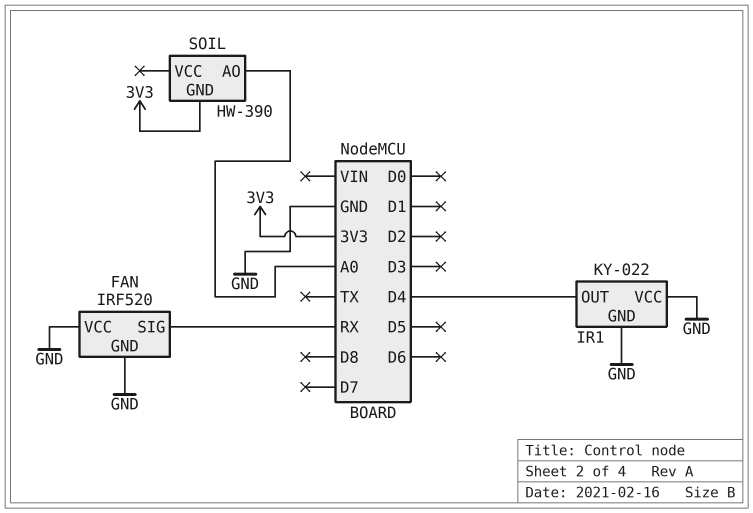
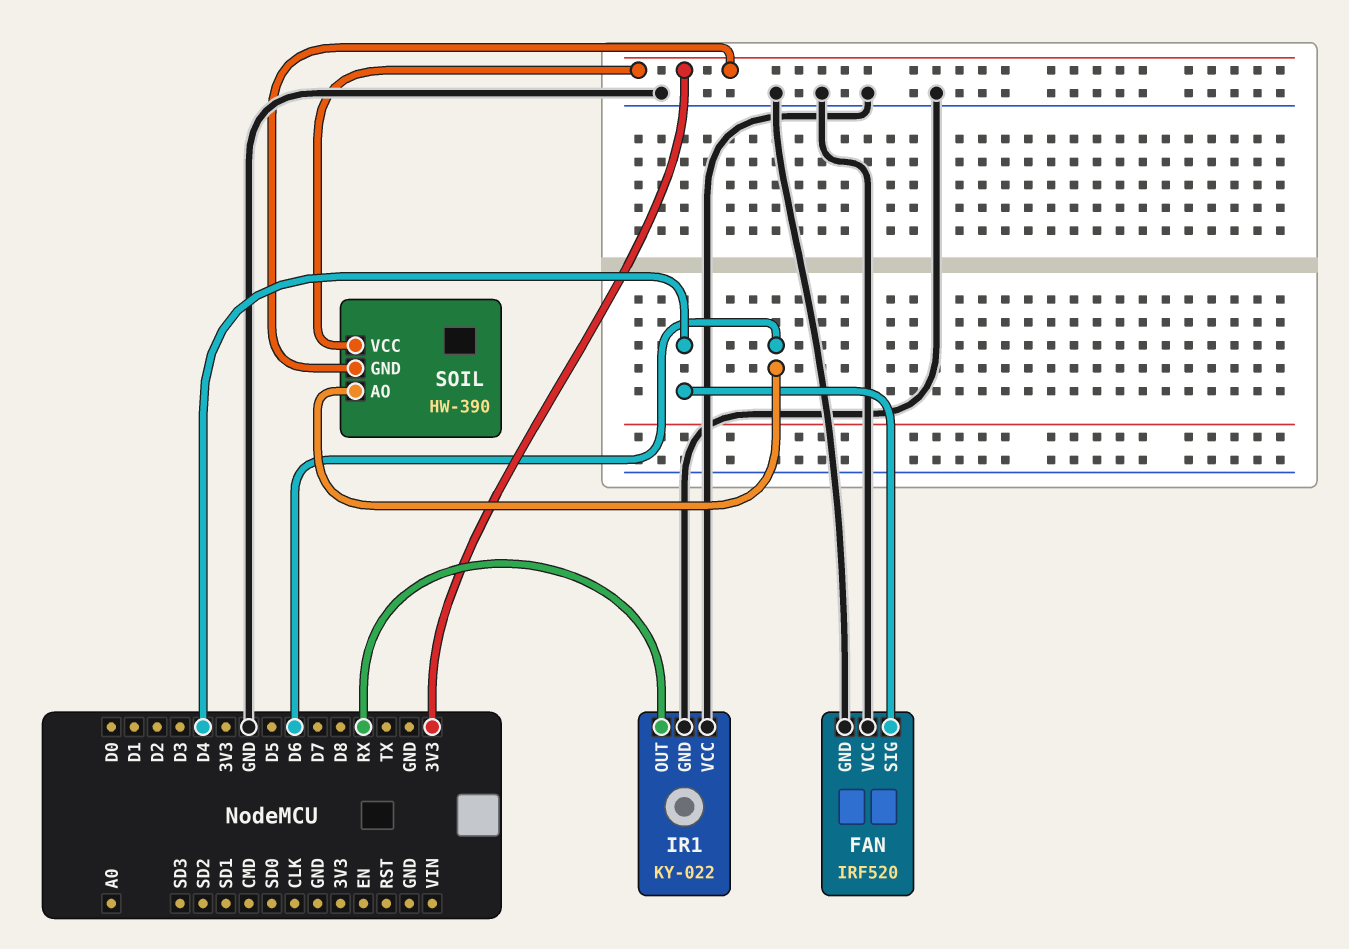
FAN pin SIG: RX -> D4
IR1 pin OUT: D4 -> RX
SOIL pin AO: A0 -> D6
SOIL pin VCC: none -> 3V3

